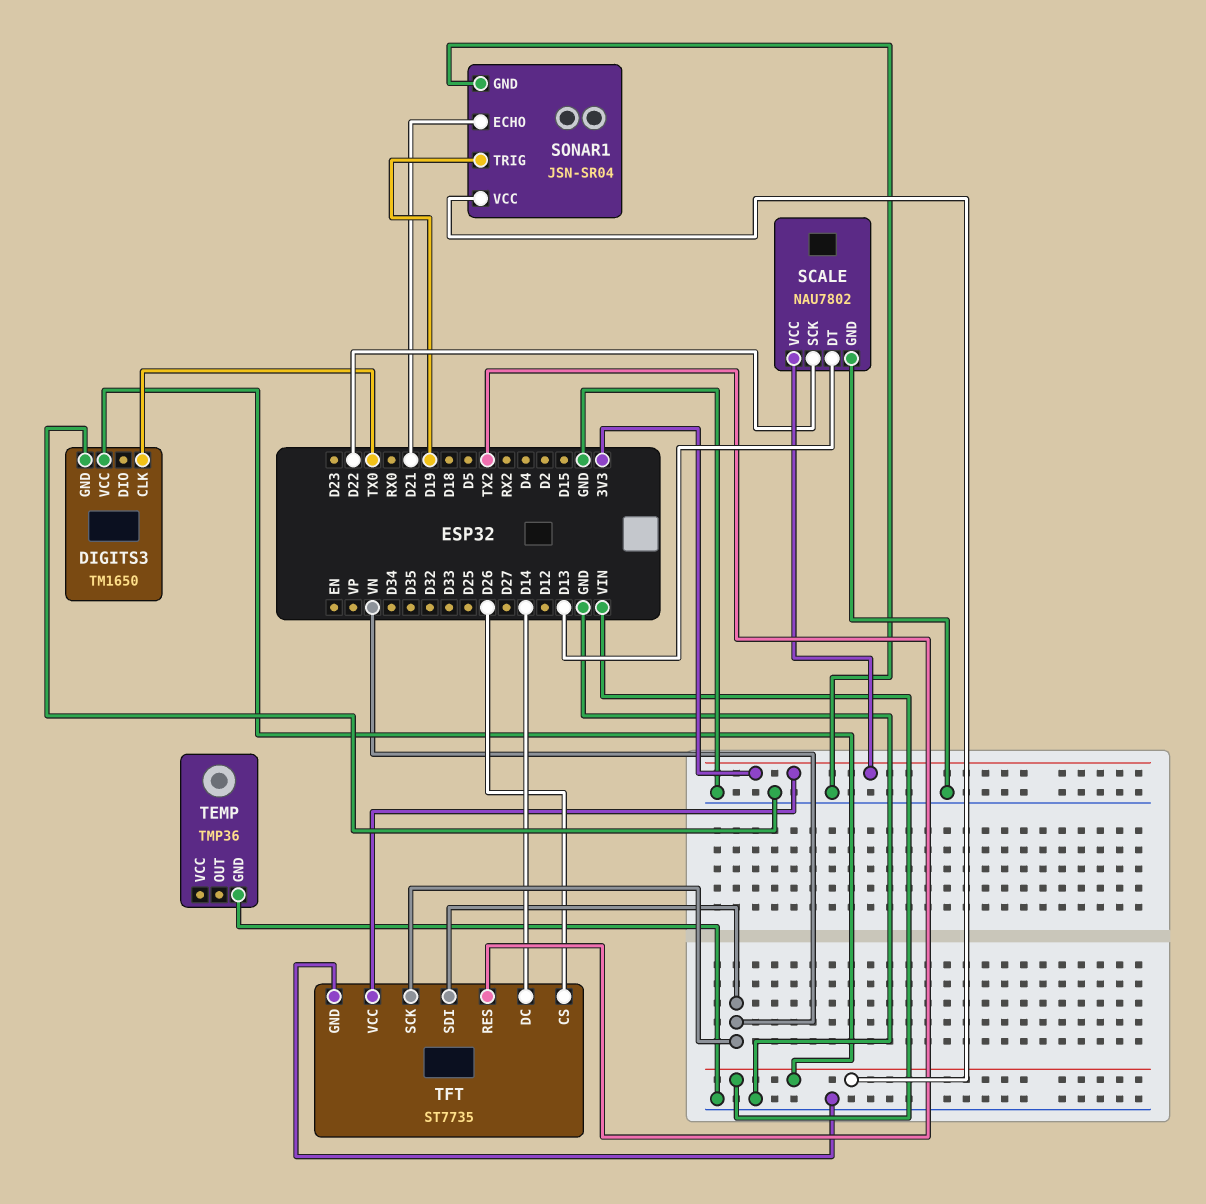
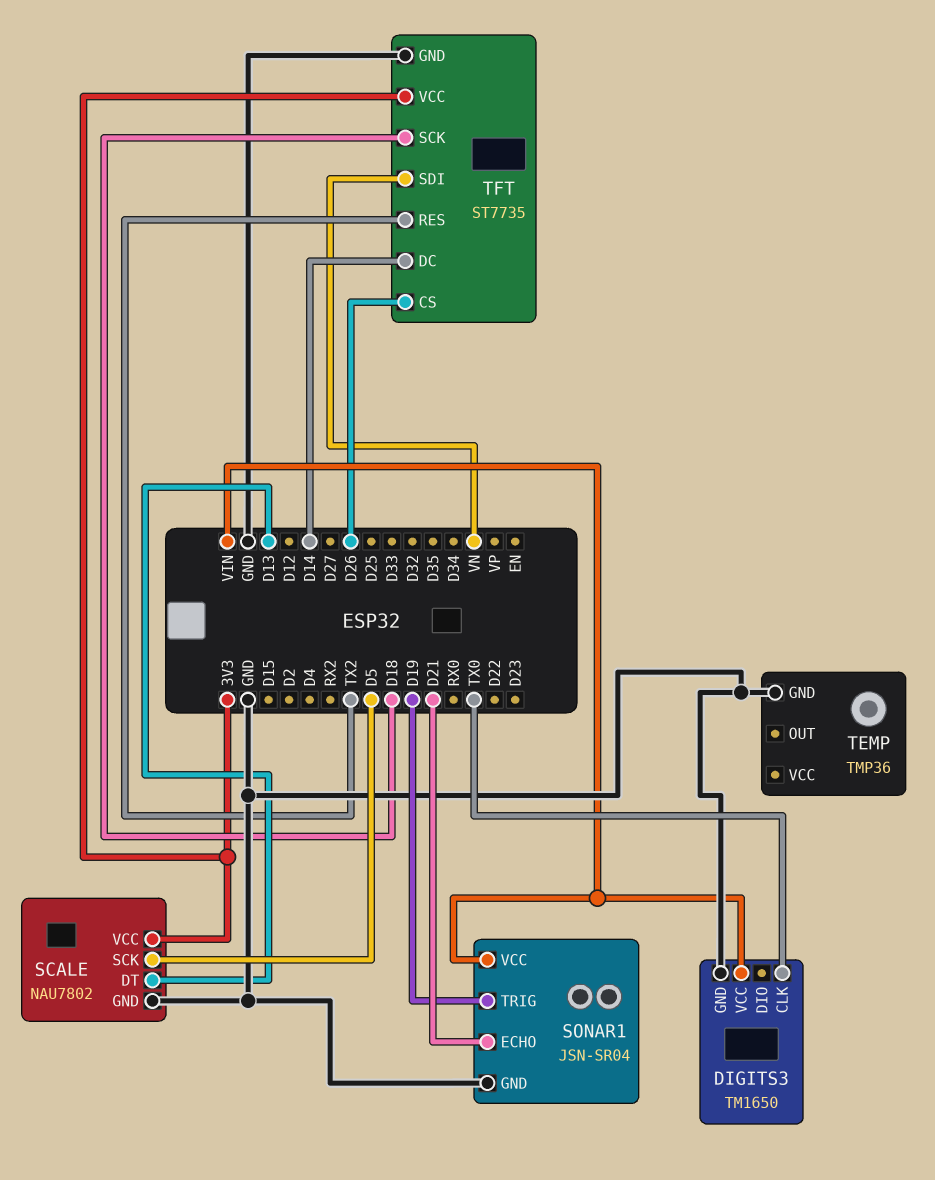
SCALE pin SCK: D22 -> D5
TFT pin SCK: VN -> D18

